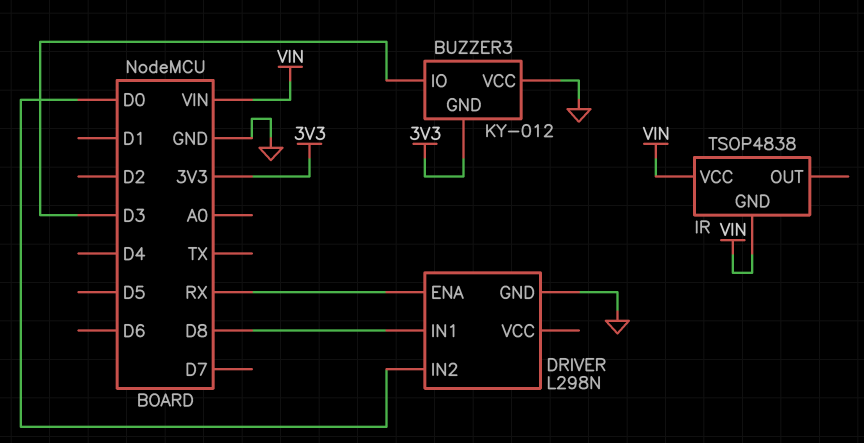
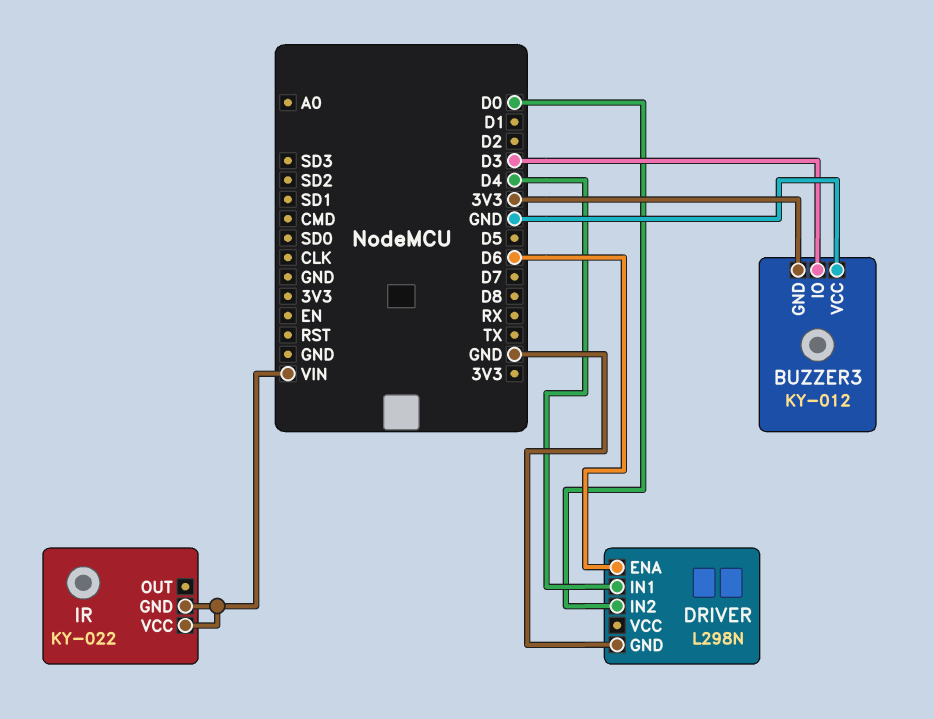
DRIVER pin ENA: RX -> D6
DRIVER pin IN1: D8 -> D4
IR: TSOP4838 -> KY-022

